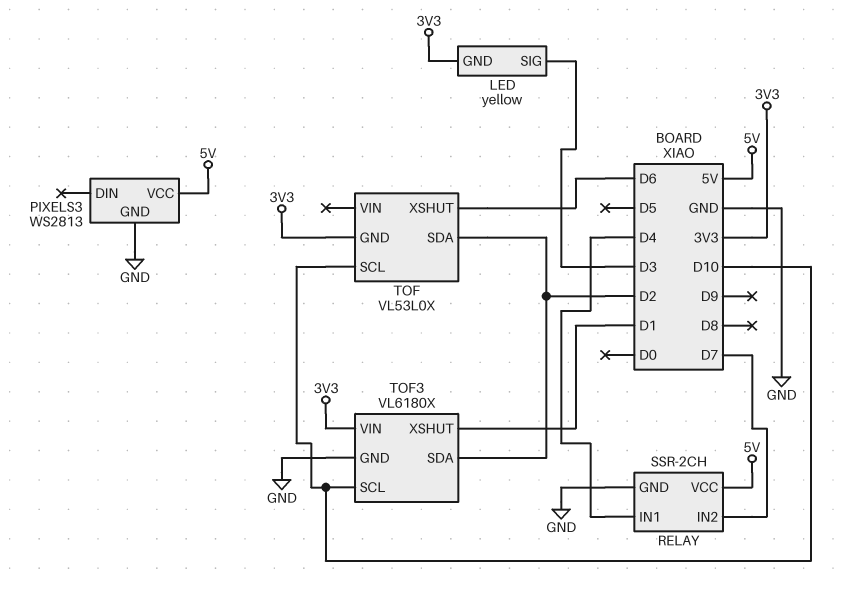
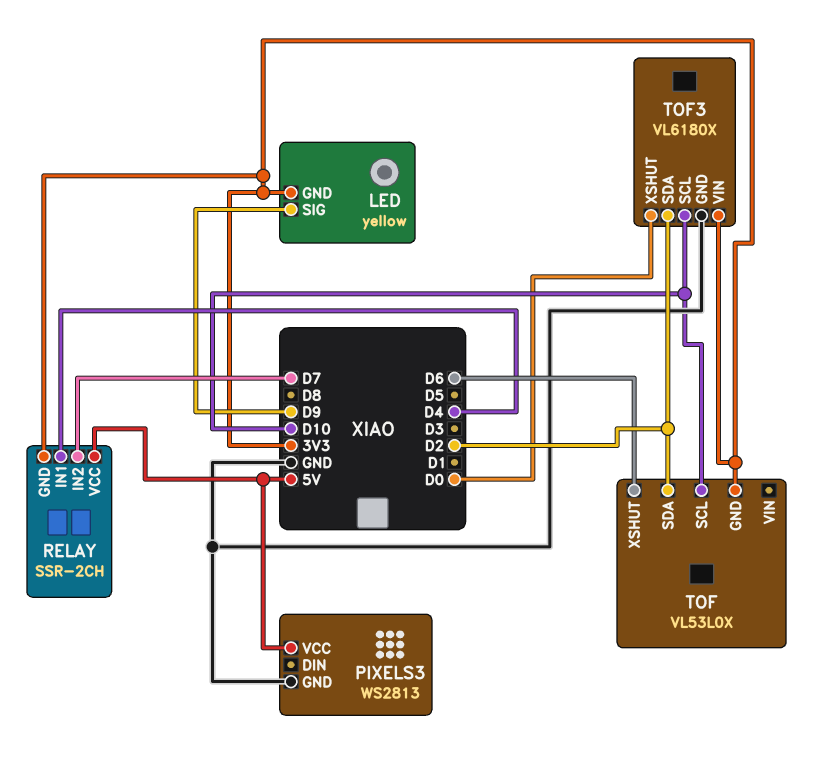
LED pin SIG: D3 -> D9
RELAY pin GND: GND -> 3V3
TOF3 pin XSHUT: D1 -> D0

